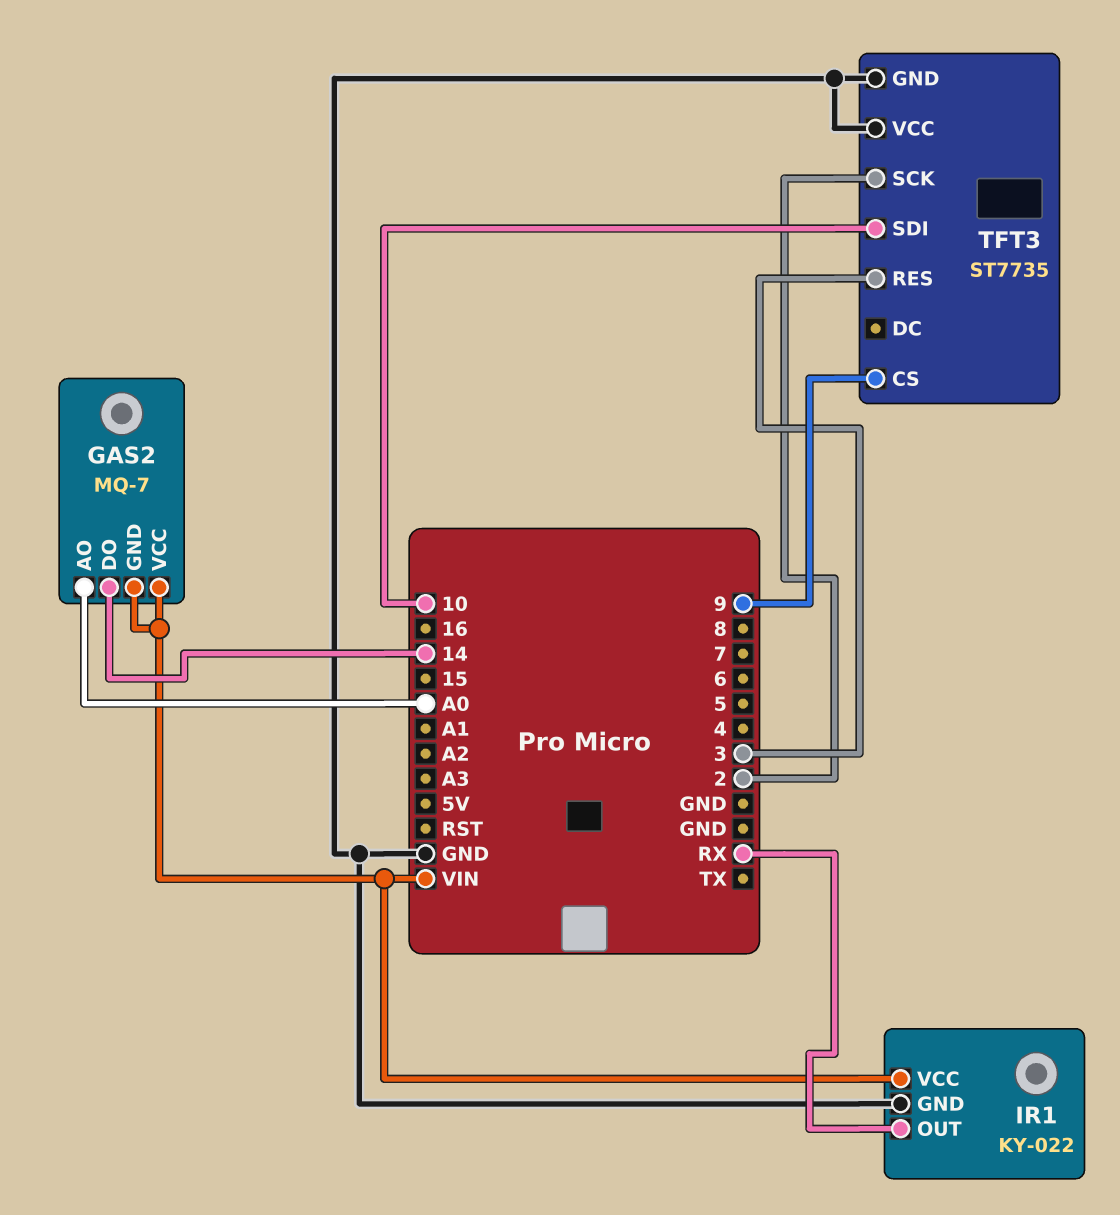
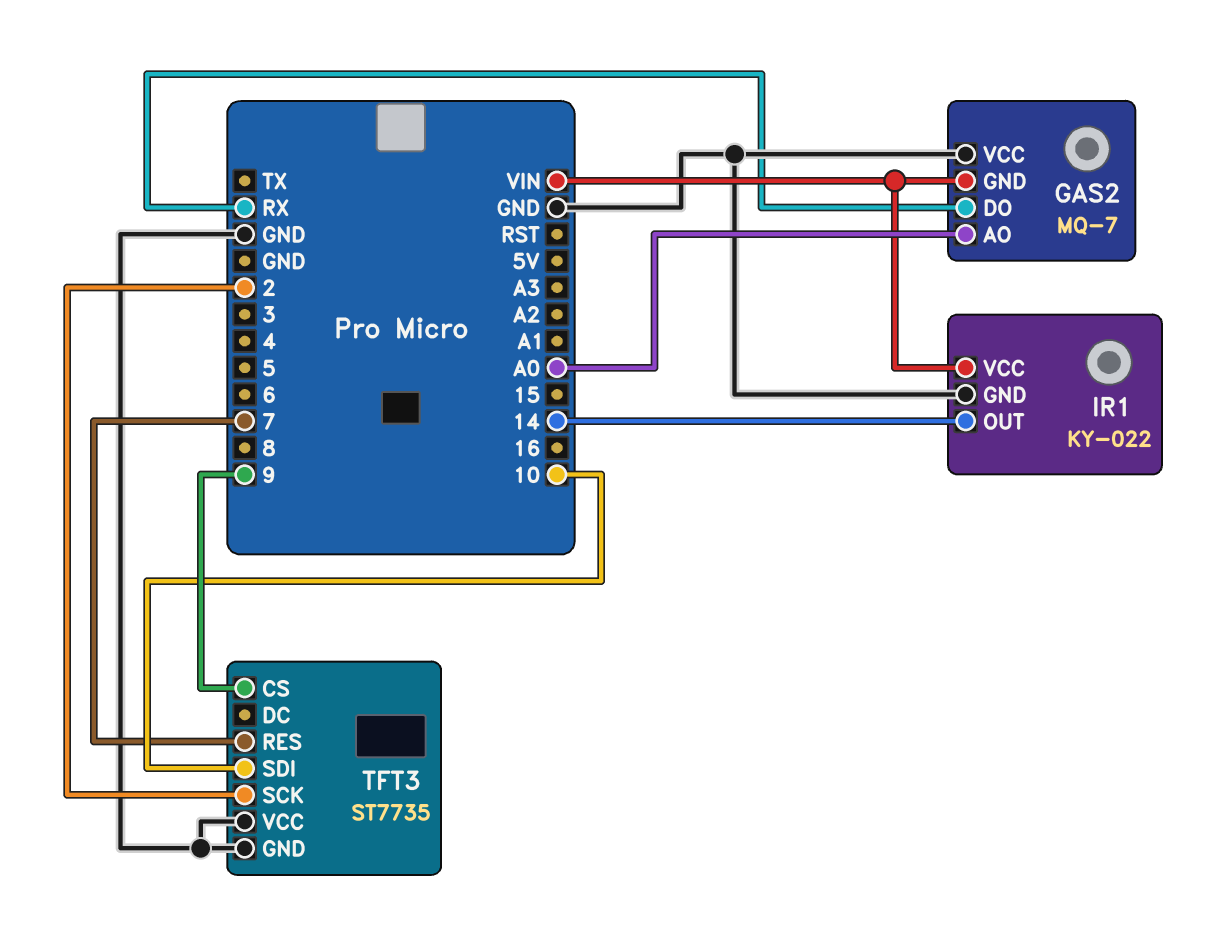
GAS2 pin DO: 14 -> RX
GAS2 pin VCC: VIN -> GND
IR1 pin OUT: RX -> 14
TFT3 pin RES: 3 -> 7

